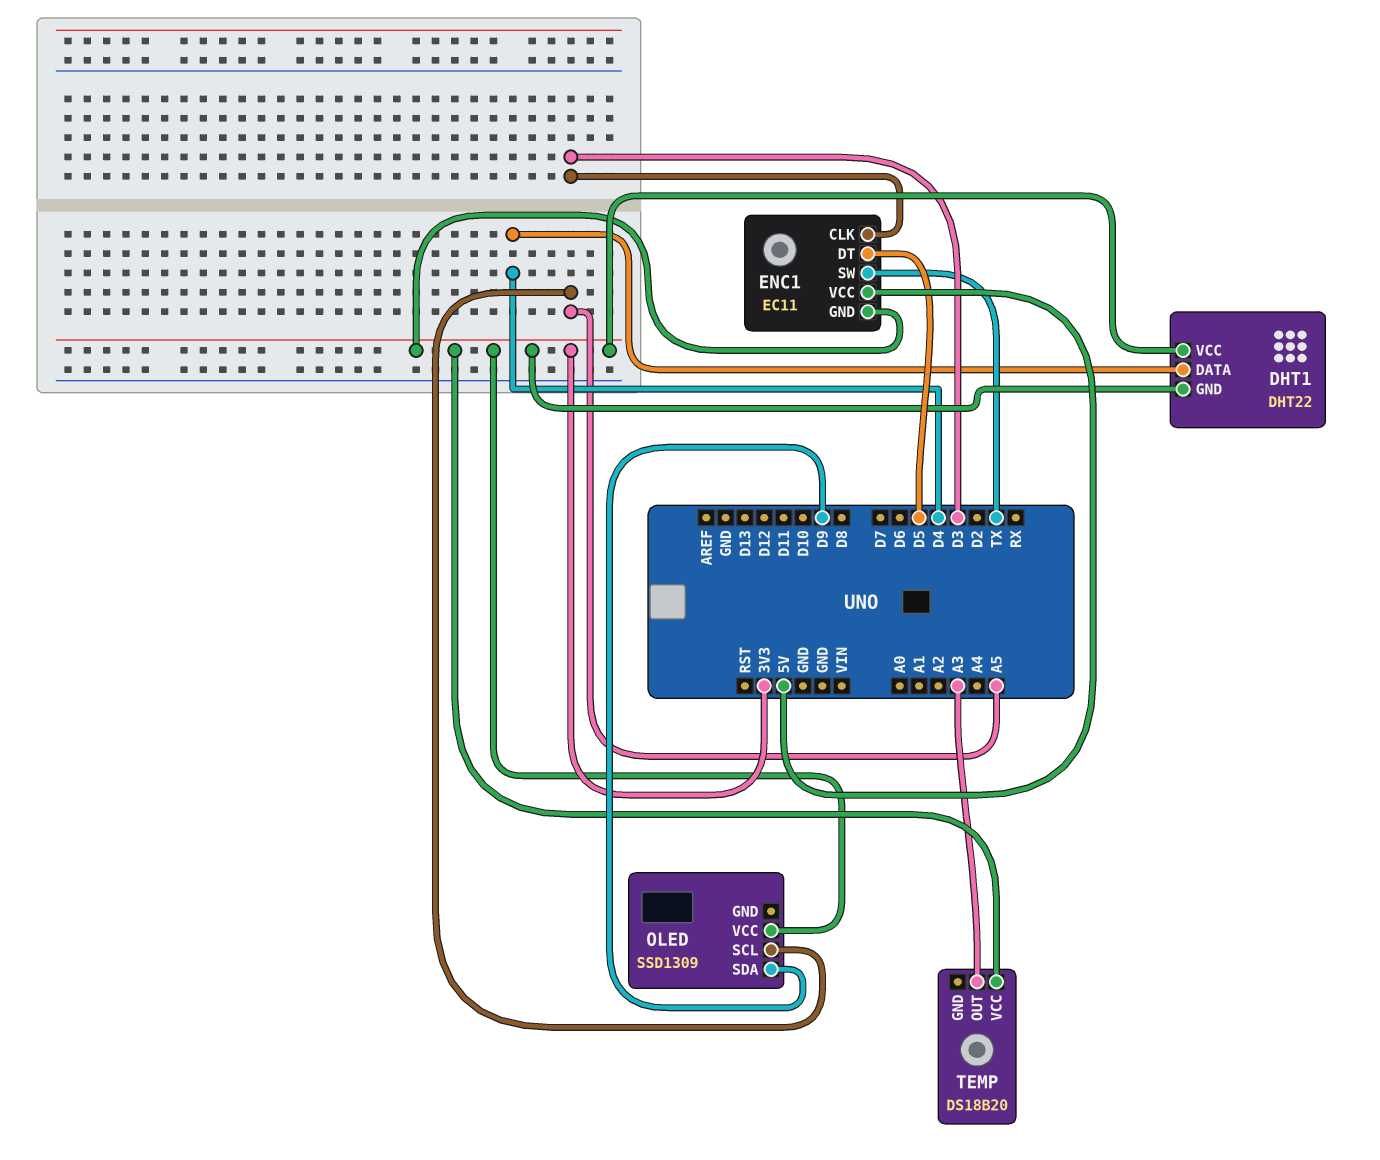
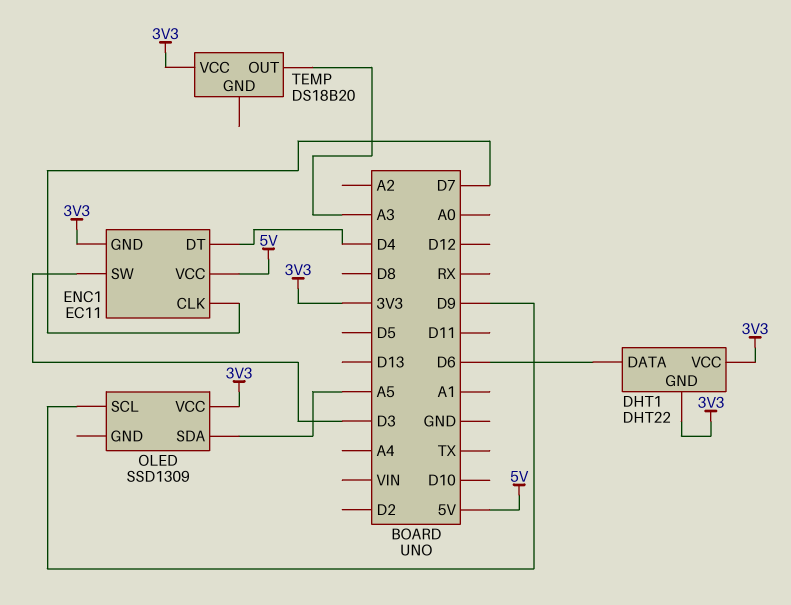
DHT1 pin DATA: D4 -> D6
ENC1 pin CLK: D3 -> D7
ENC1 pin DT: D5 -> D4
ENC1 pin SW: TX -> D3
OLED pin SCL: A5 -> D9
OLED pin SDA: D9 -> A5

